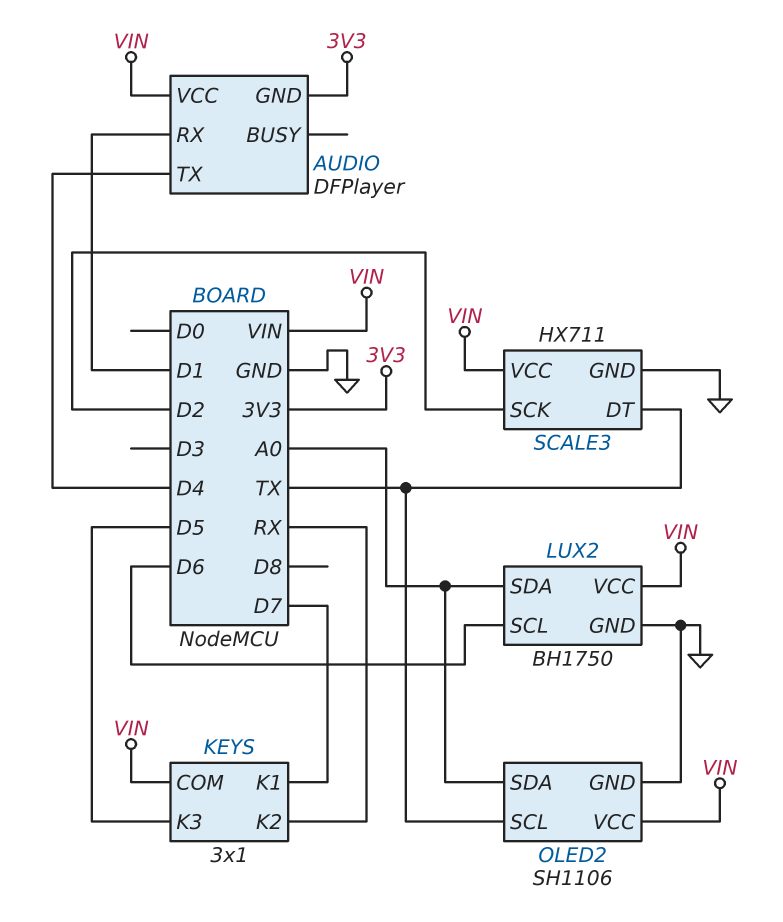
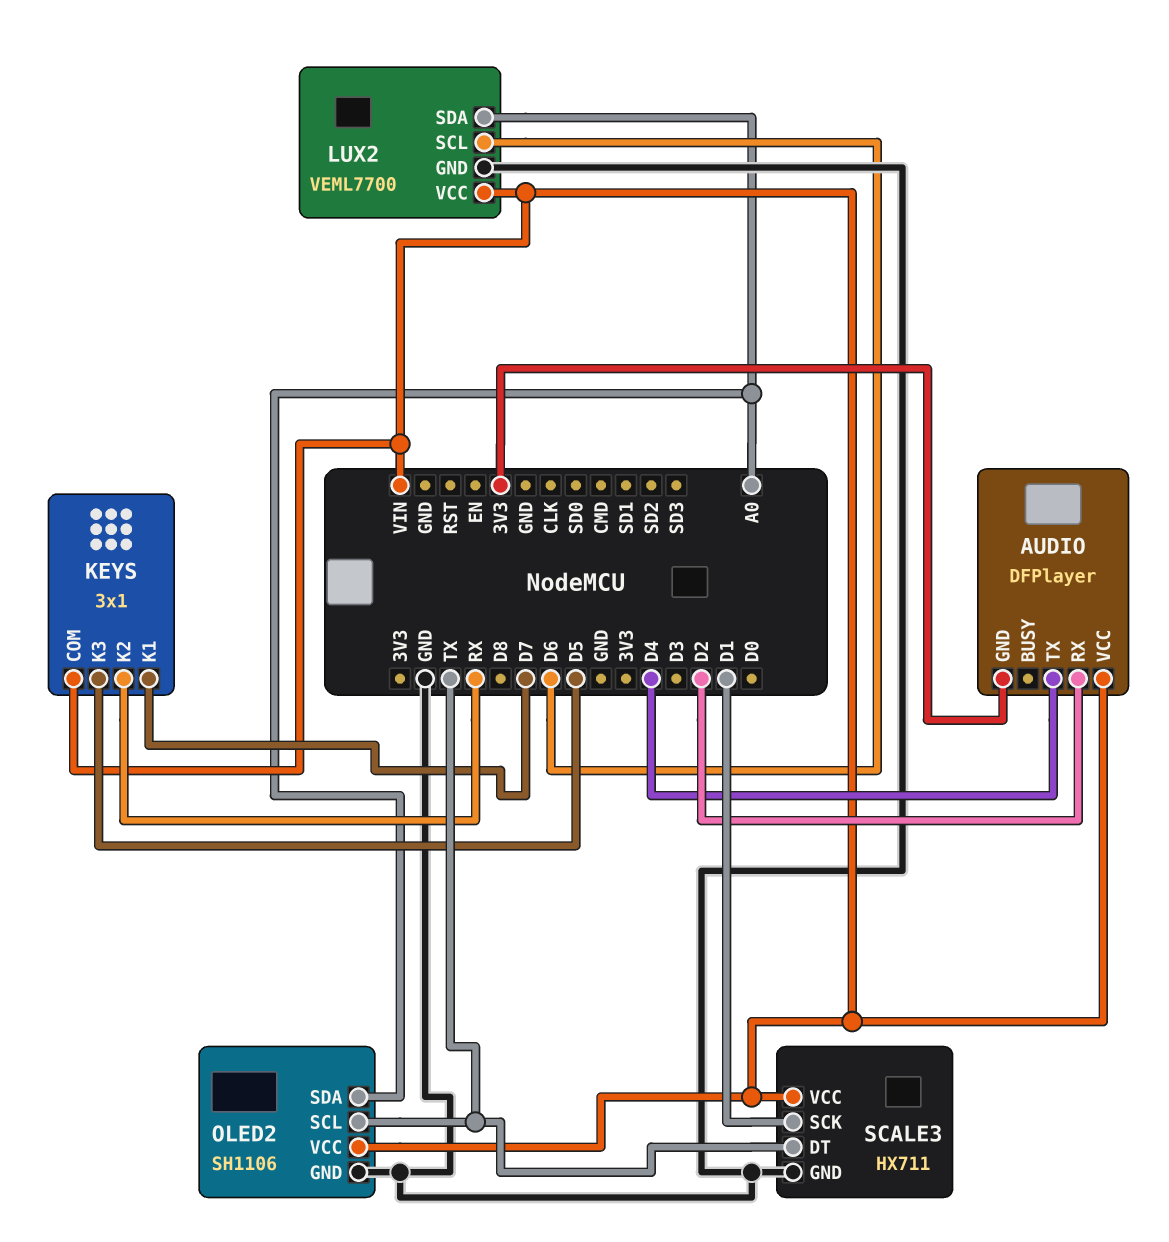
AUDIO pin RX: D1 -> D2
LUX2: BH1750 -> VEML7700
SCALE3 pin SCK: D2 -> D1

